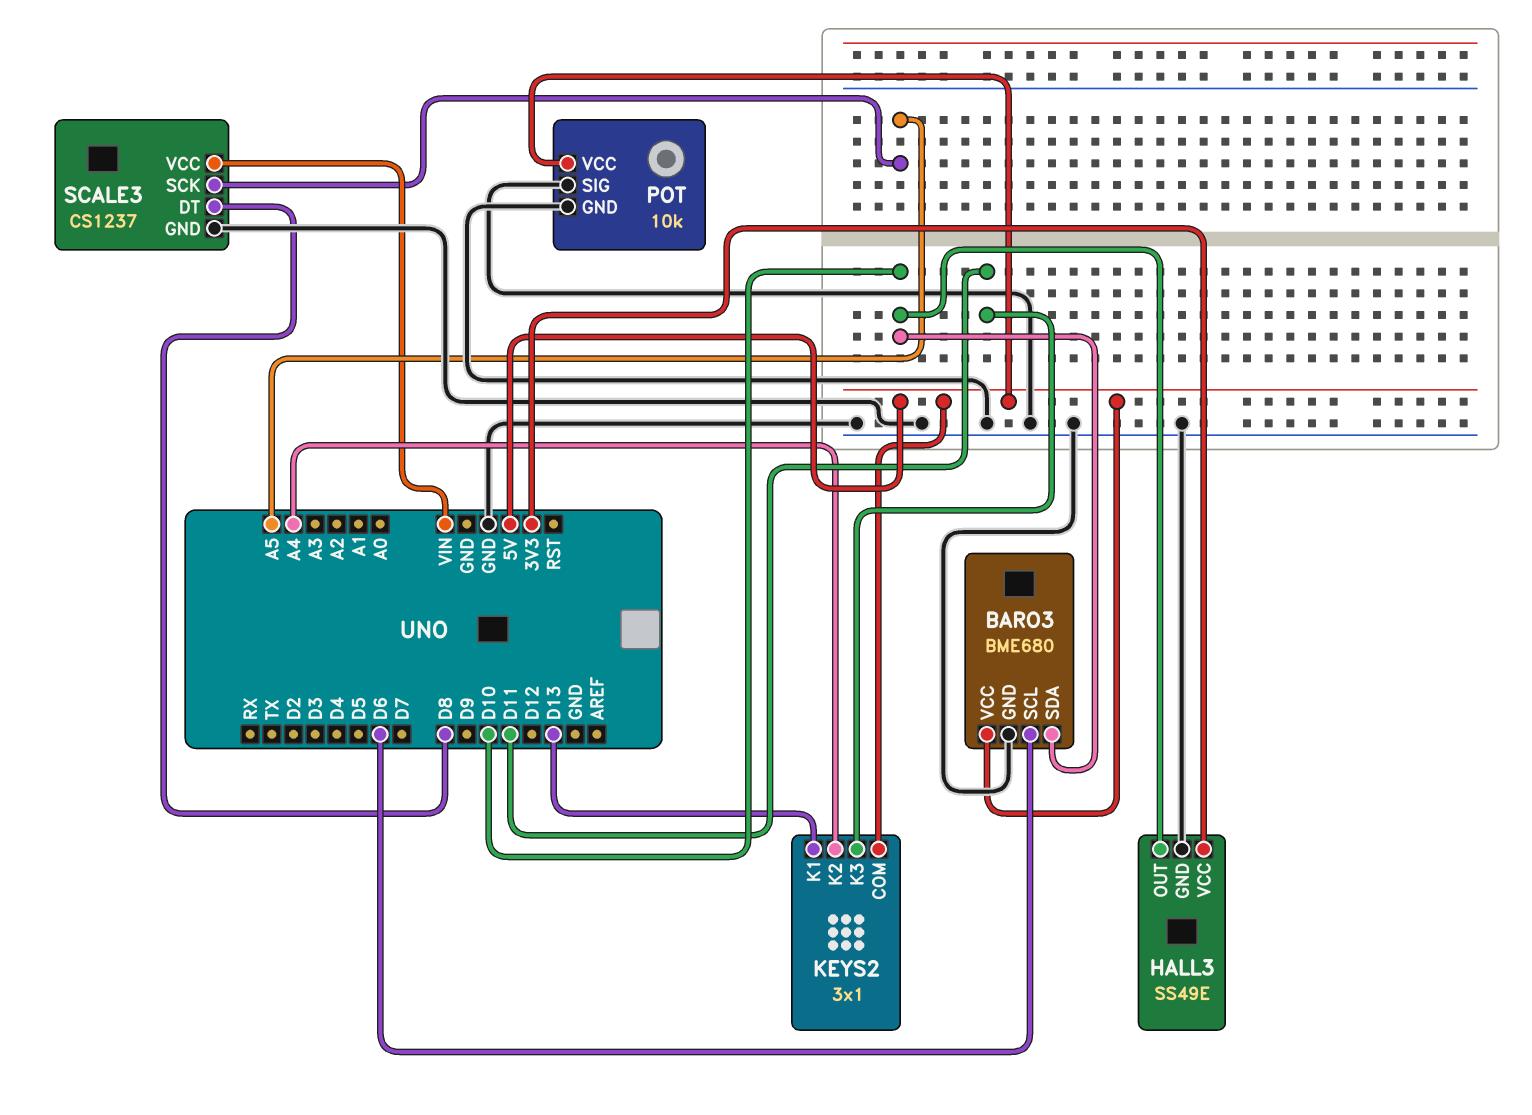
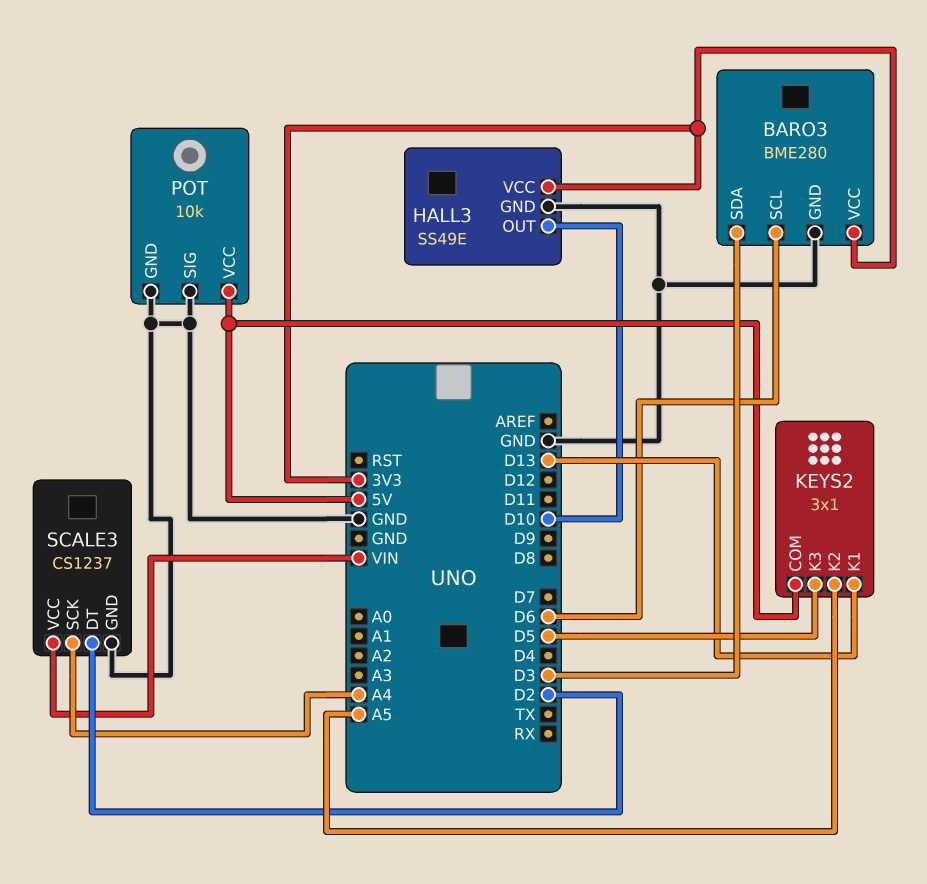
BARO3: BME680 -> BME280
BARO3 pin SDA: D10 -> D3
BARO3 pin VCC: 5V -> 3V3
KEYS2 pin K2: A4 -> A5
KEYS2 pin K3: D11 -> D5
SCALE3 pin DT: D8 -> D2
SCALE3 pin SCK: A5 -> A4

